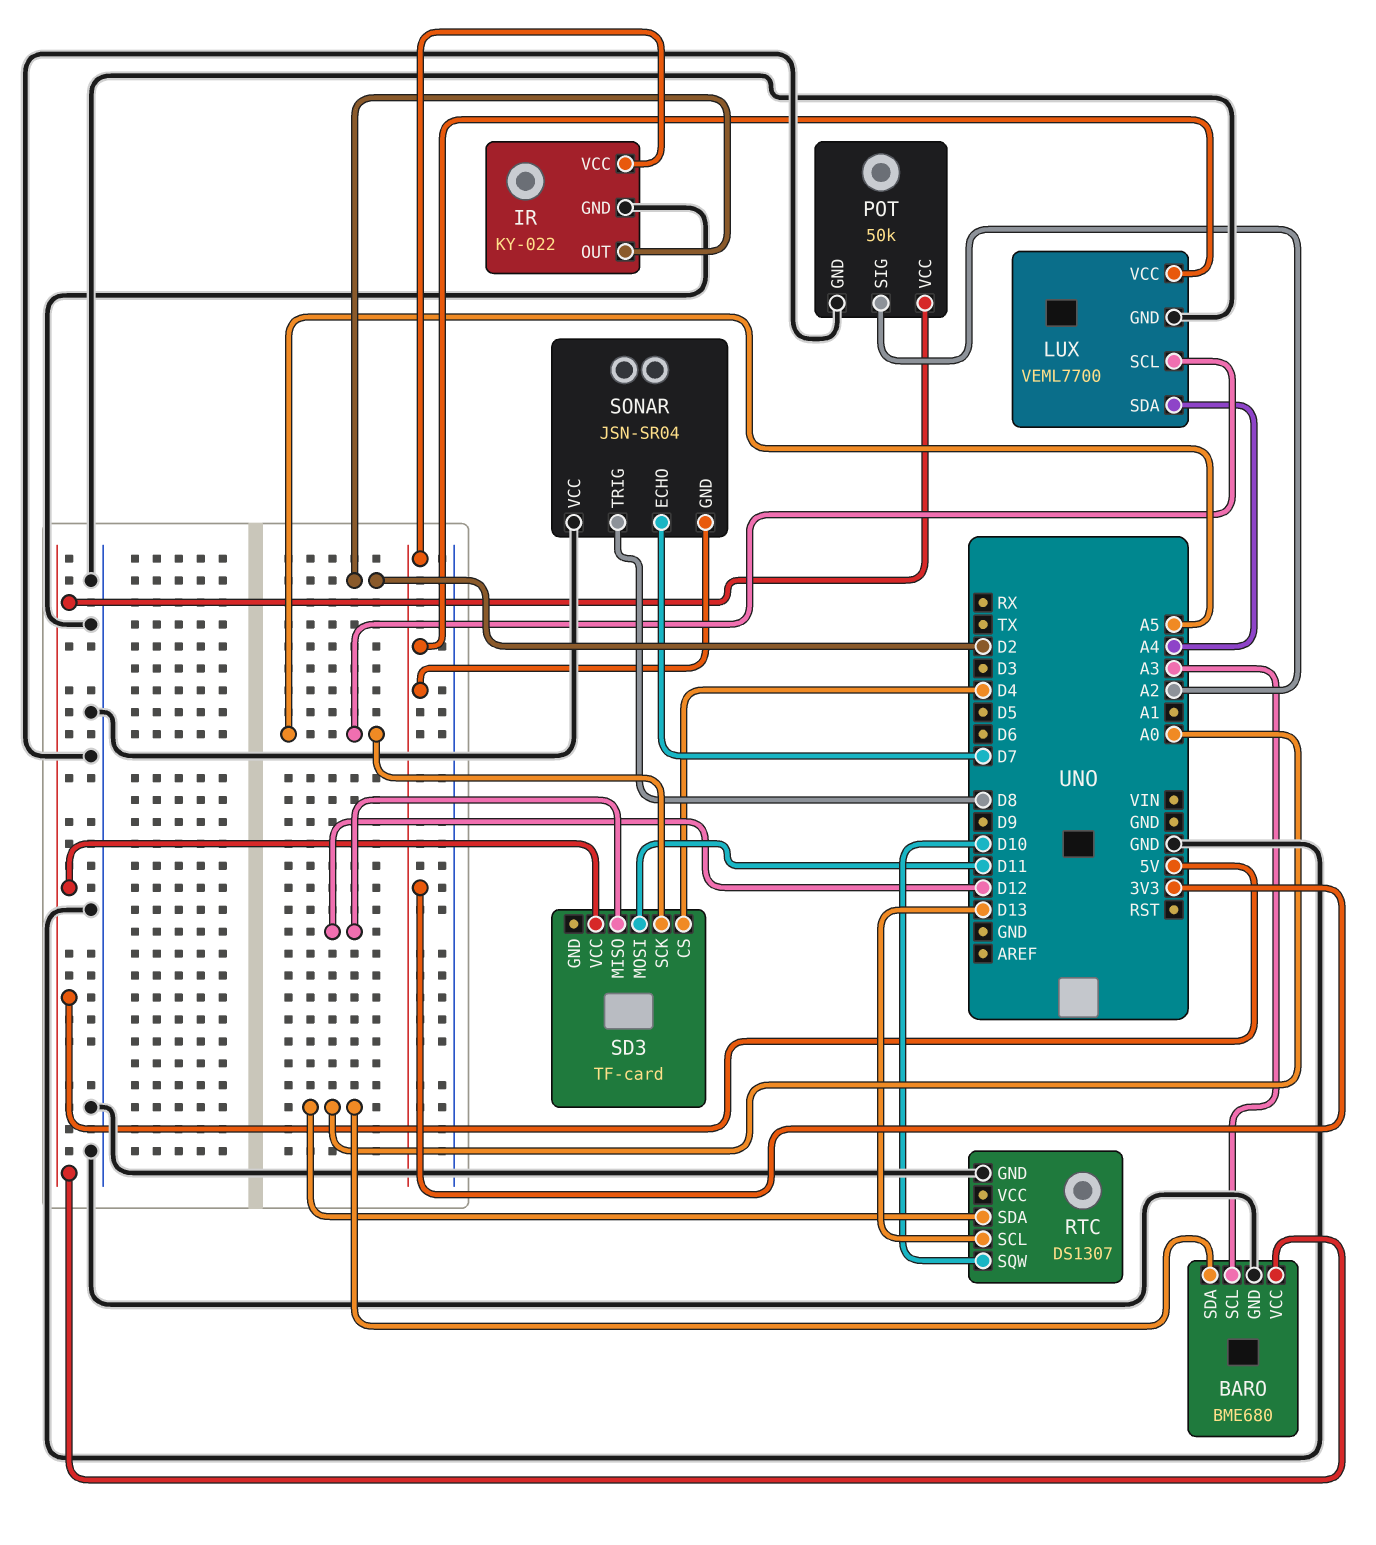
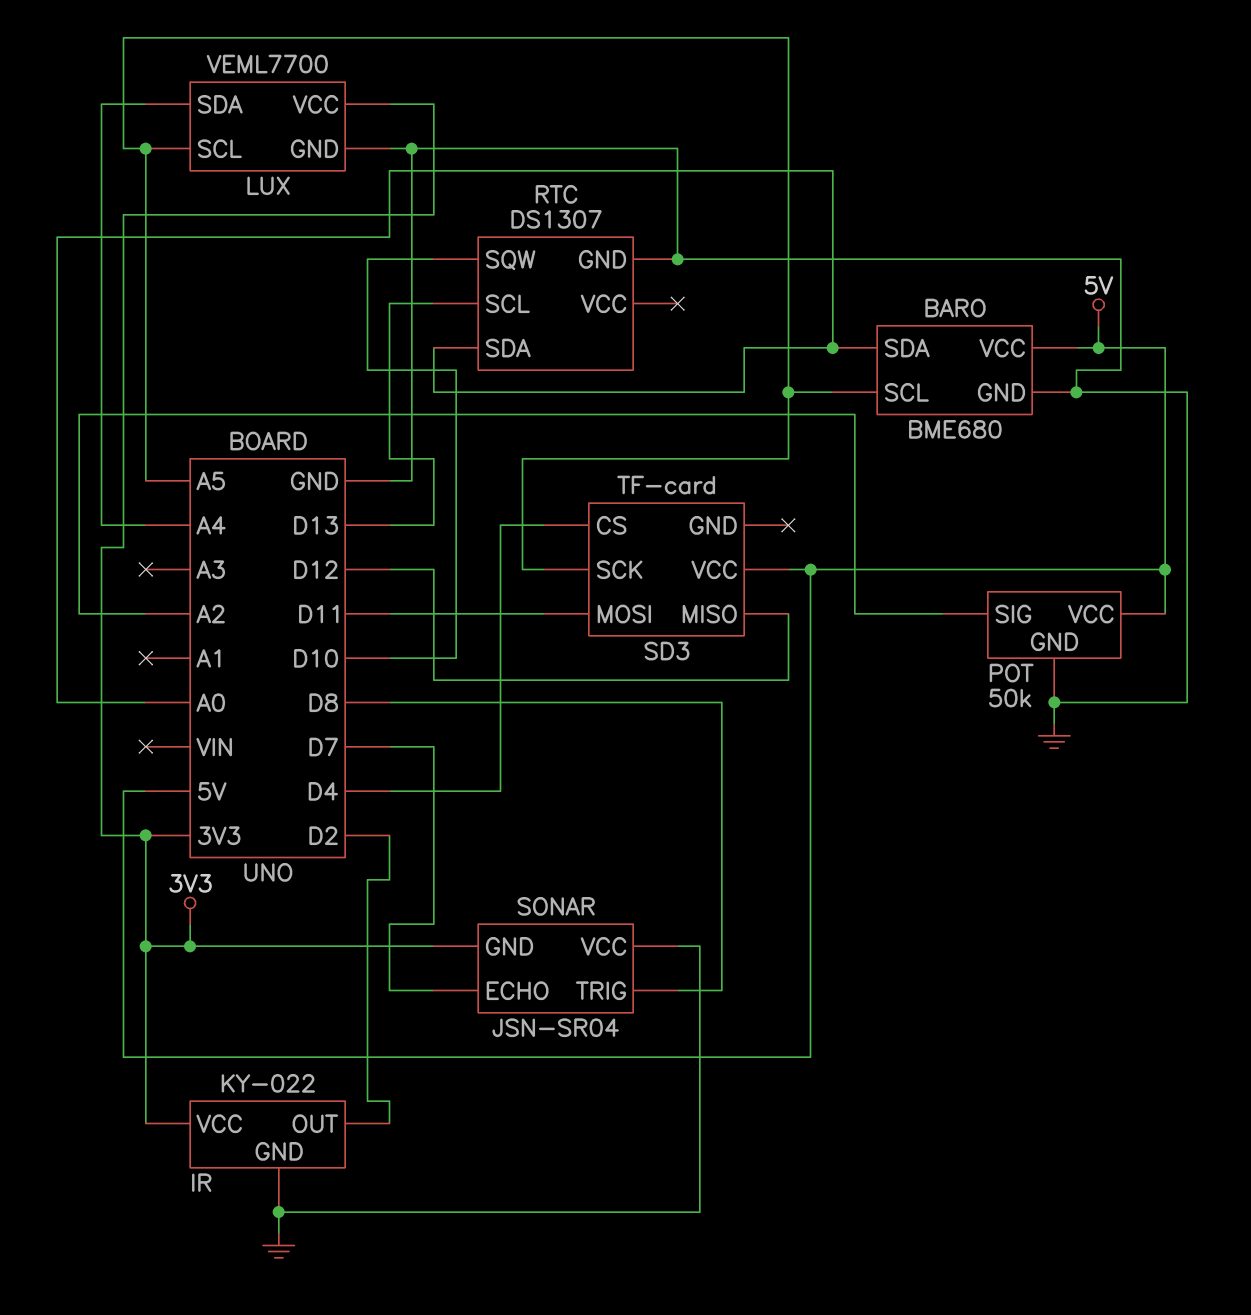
BARO pin SCL: A3 -> A5

